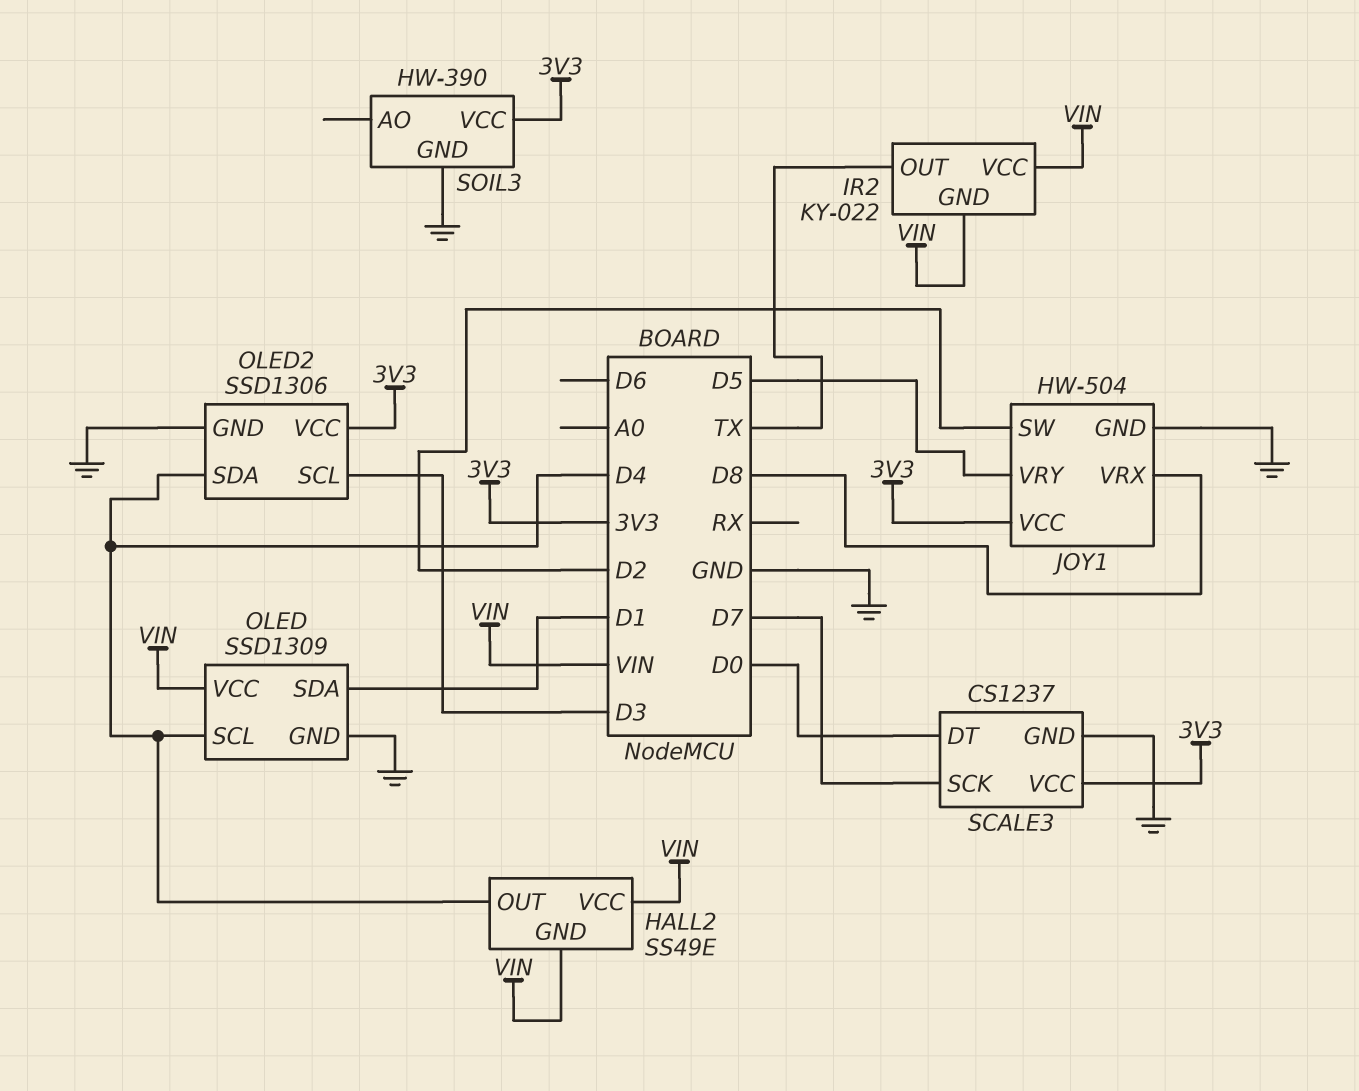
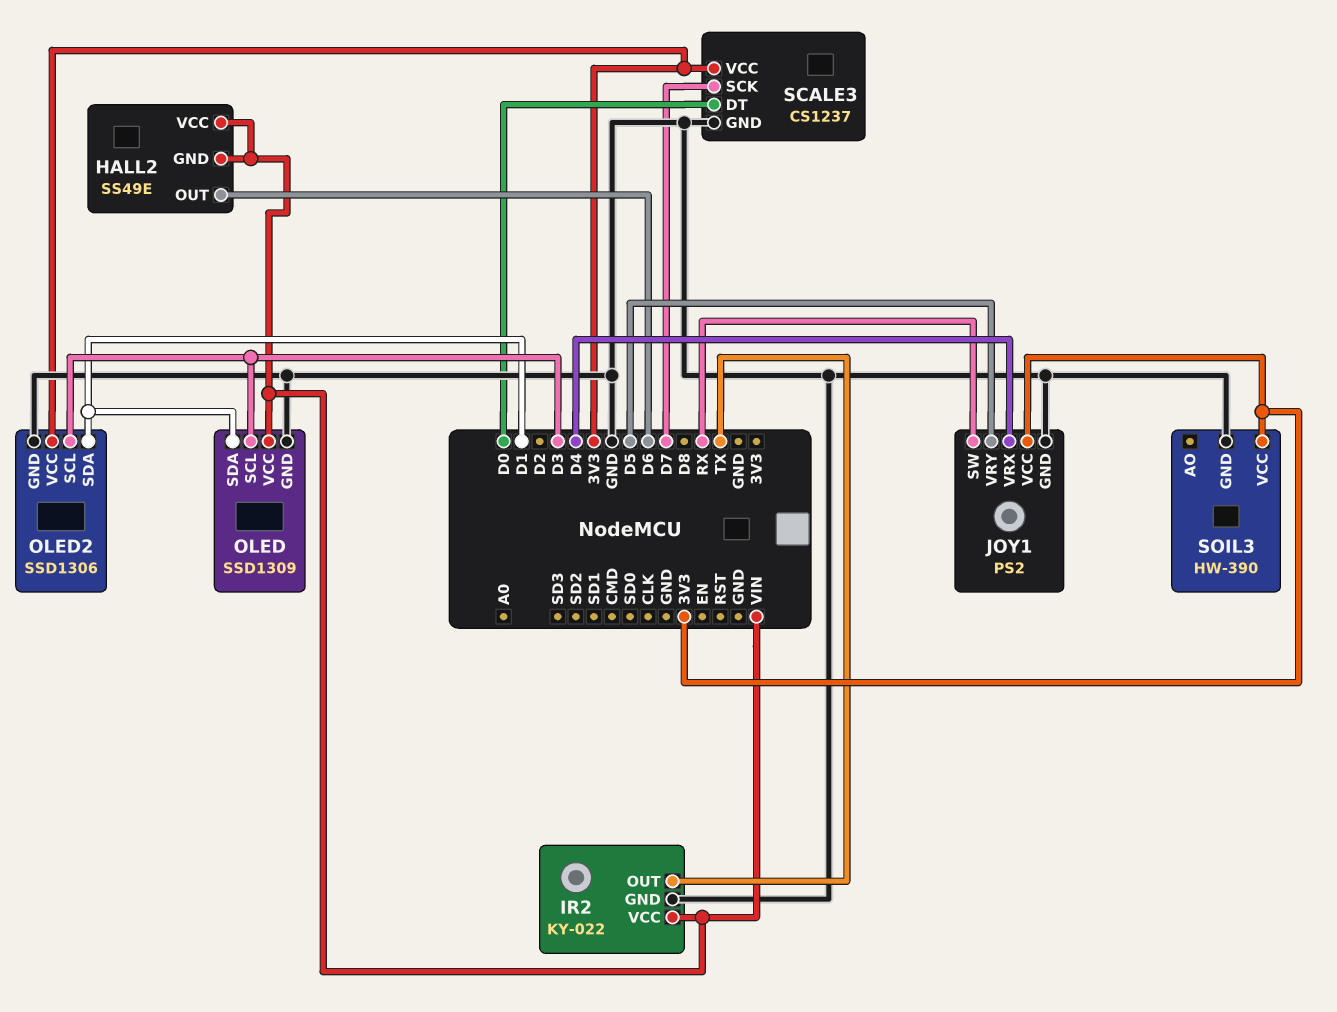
HALL2 pin OUT: D4 -> D6
IR2 pin GND: VIN -> GND
JOY1: HW-504 -> PS2
JOY1 pin SW: D2 -> RX
JOY1 pin VRX: D8 -> D4
OLED pin SCL: D4 -> D3
OLED2 pin SDA: D4 -> D1

